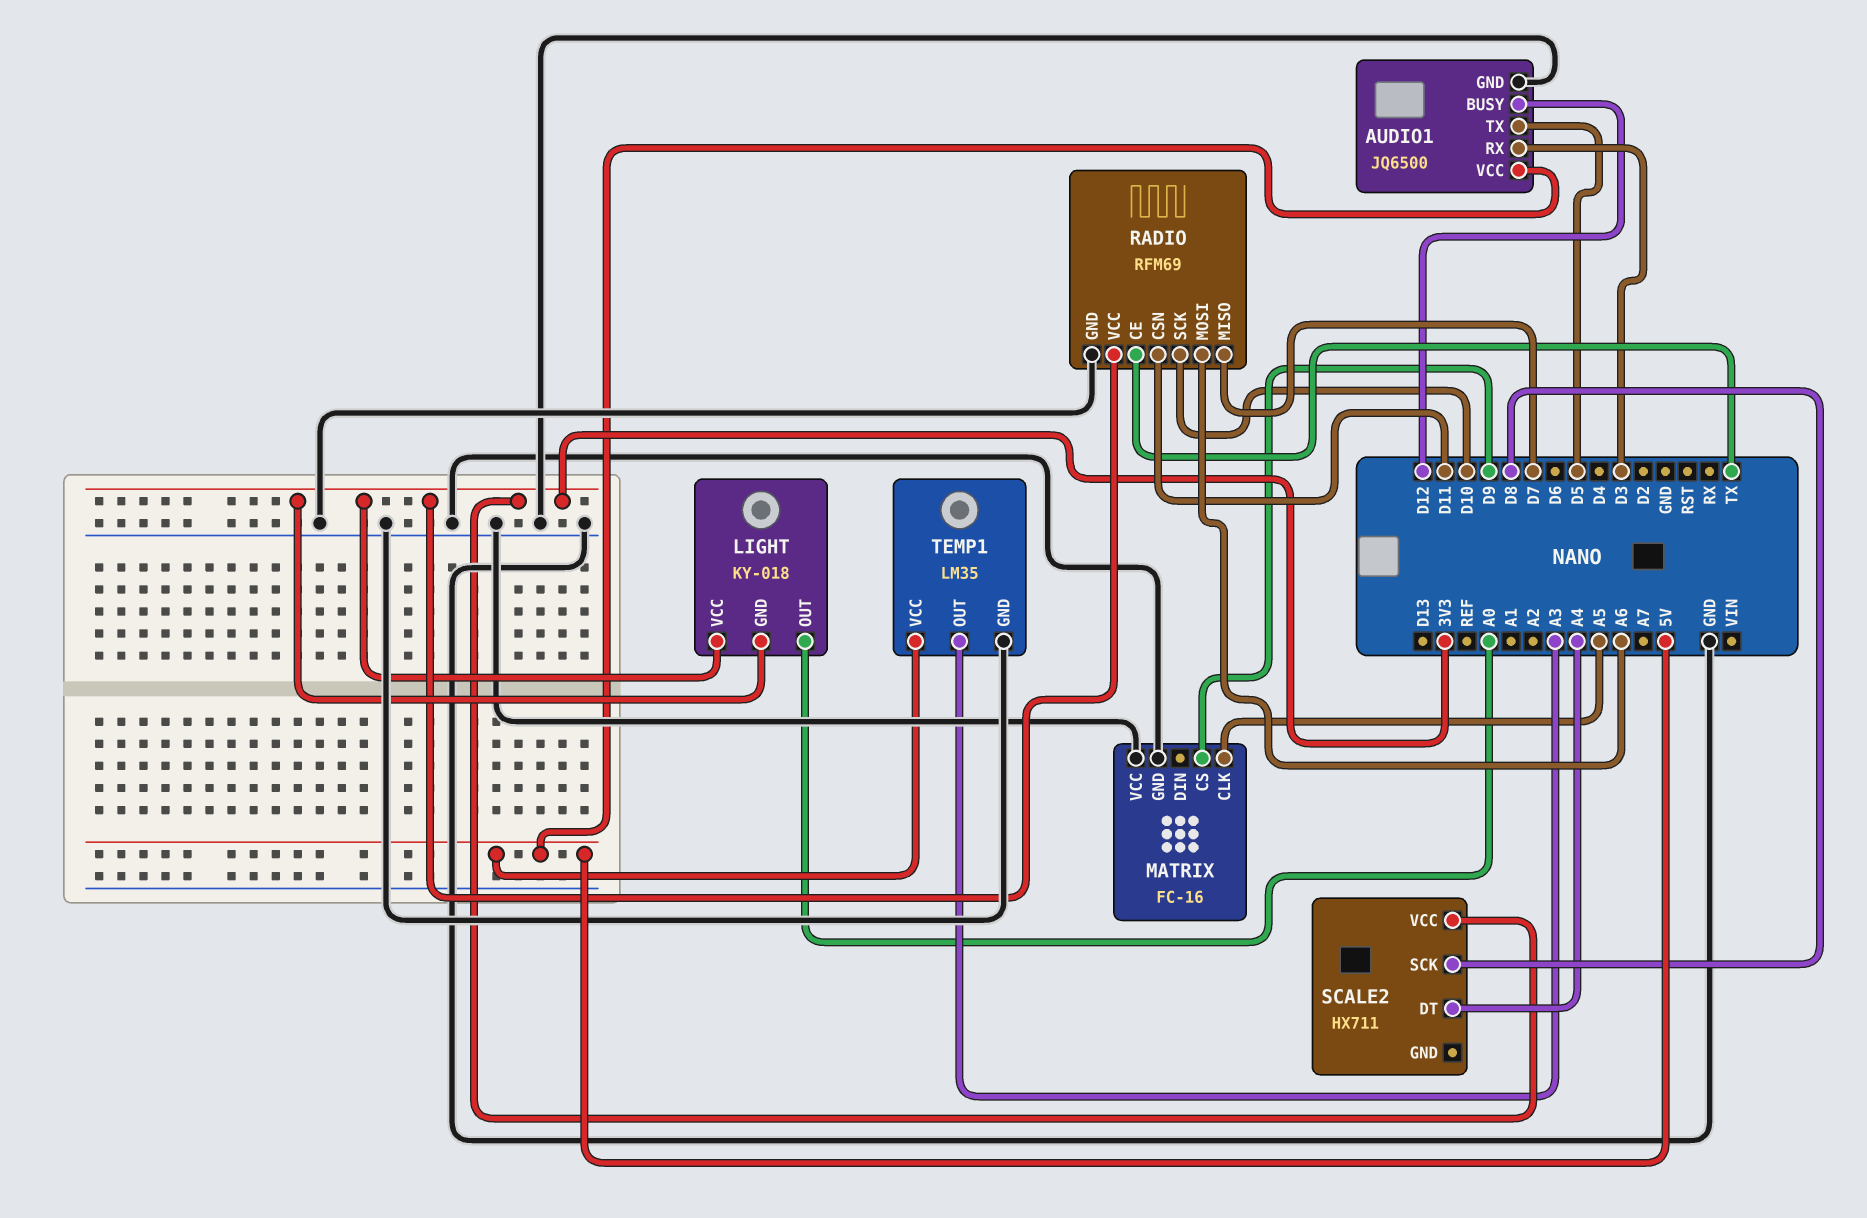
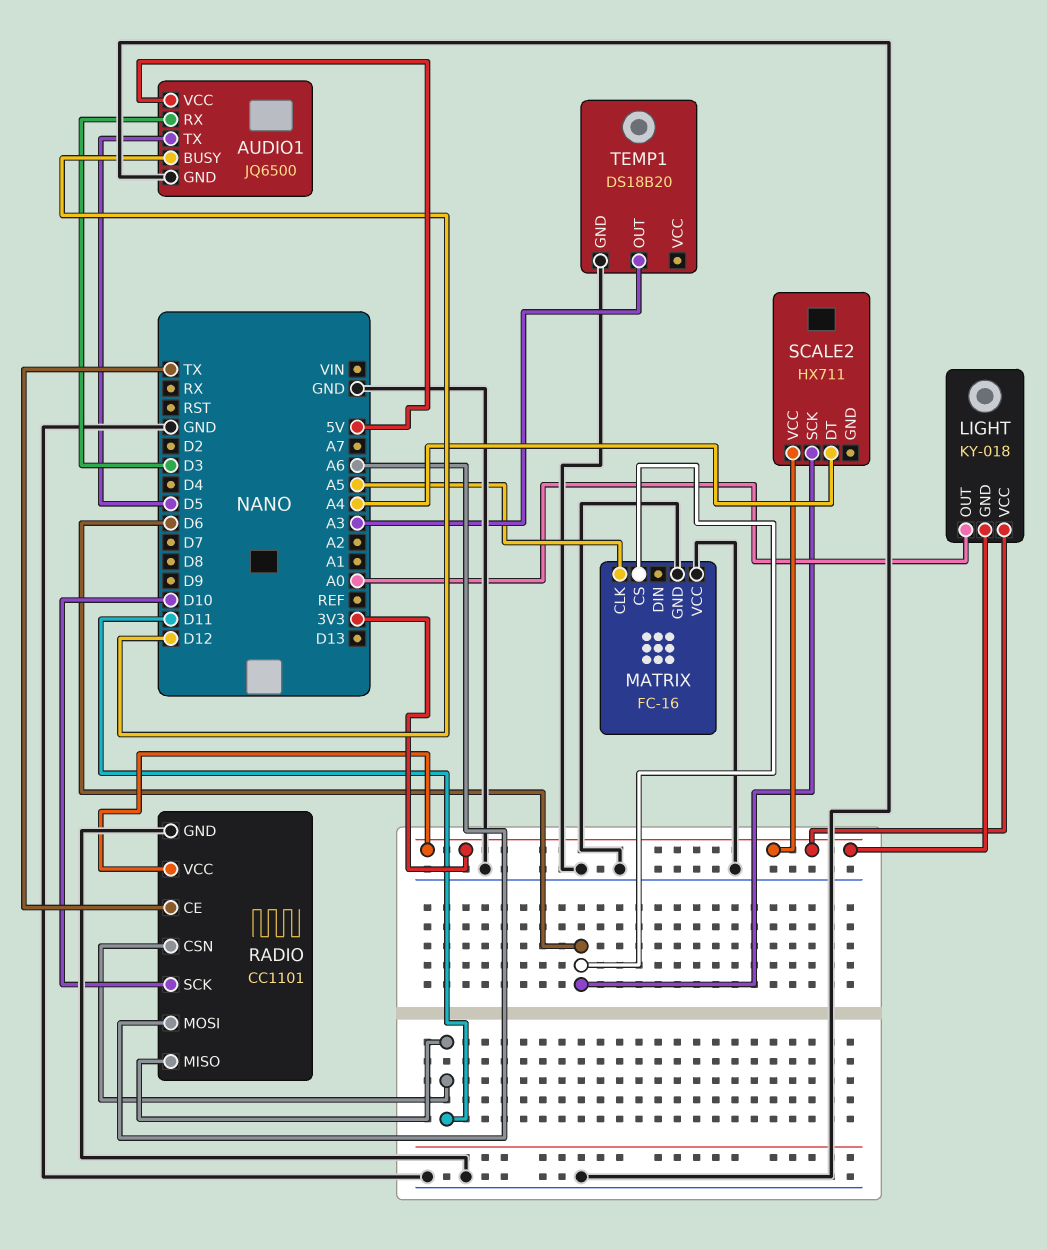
MATRIX pin CS: D9 -> D6
RADIO: RFM69 -> CC1101
RADIO pin MISO: D7 -> D11
SCALE2 pin SCK: D8 -> D6
TEMP1: LM35 -> DS18B20
TEMP1 pin VCC: 5V -> none

